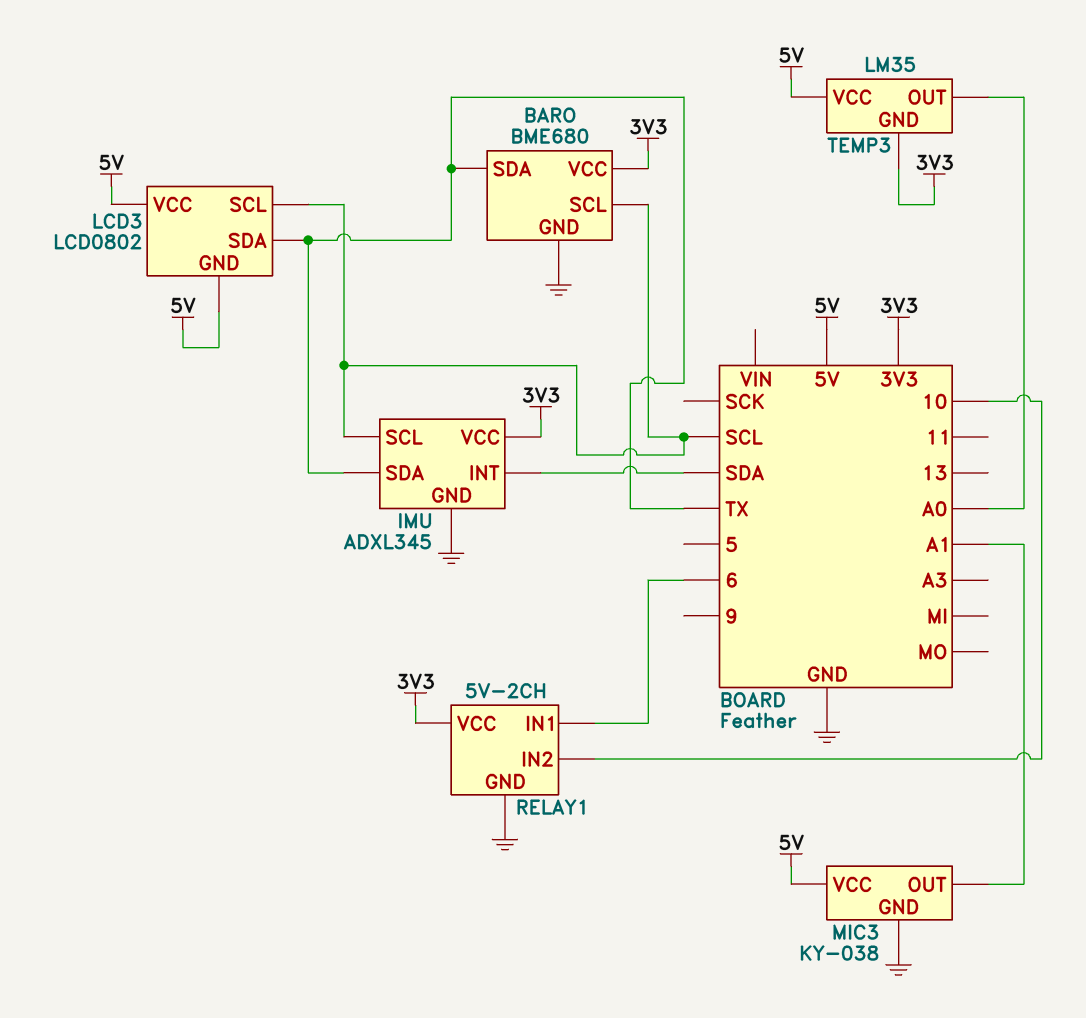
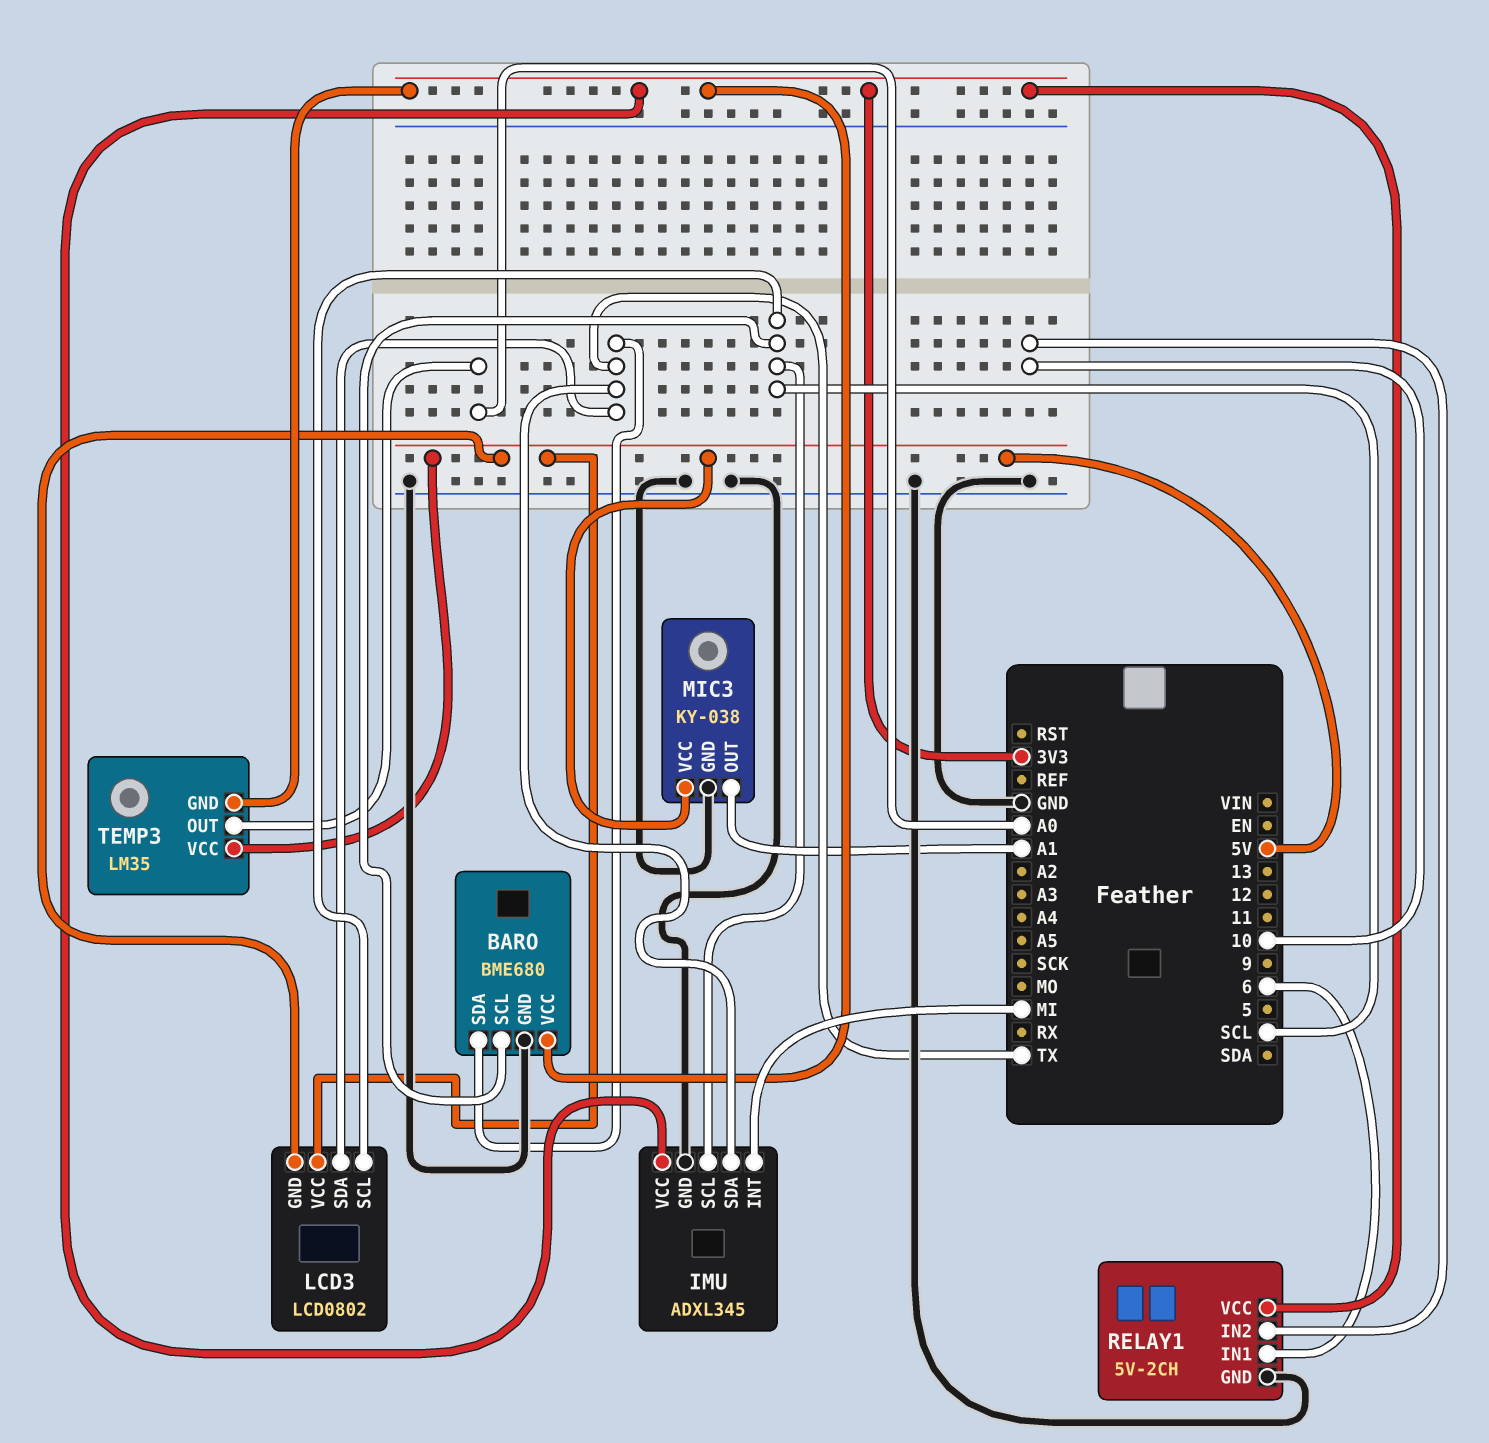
IMU pin INT: SDA -> MI

